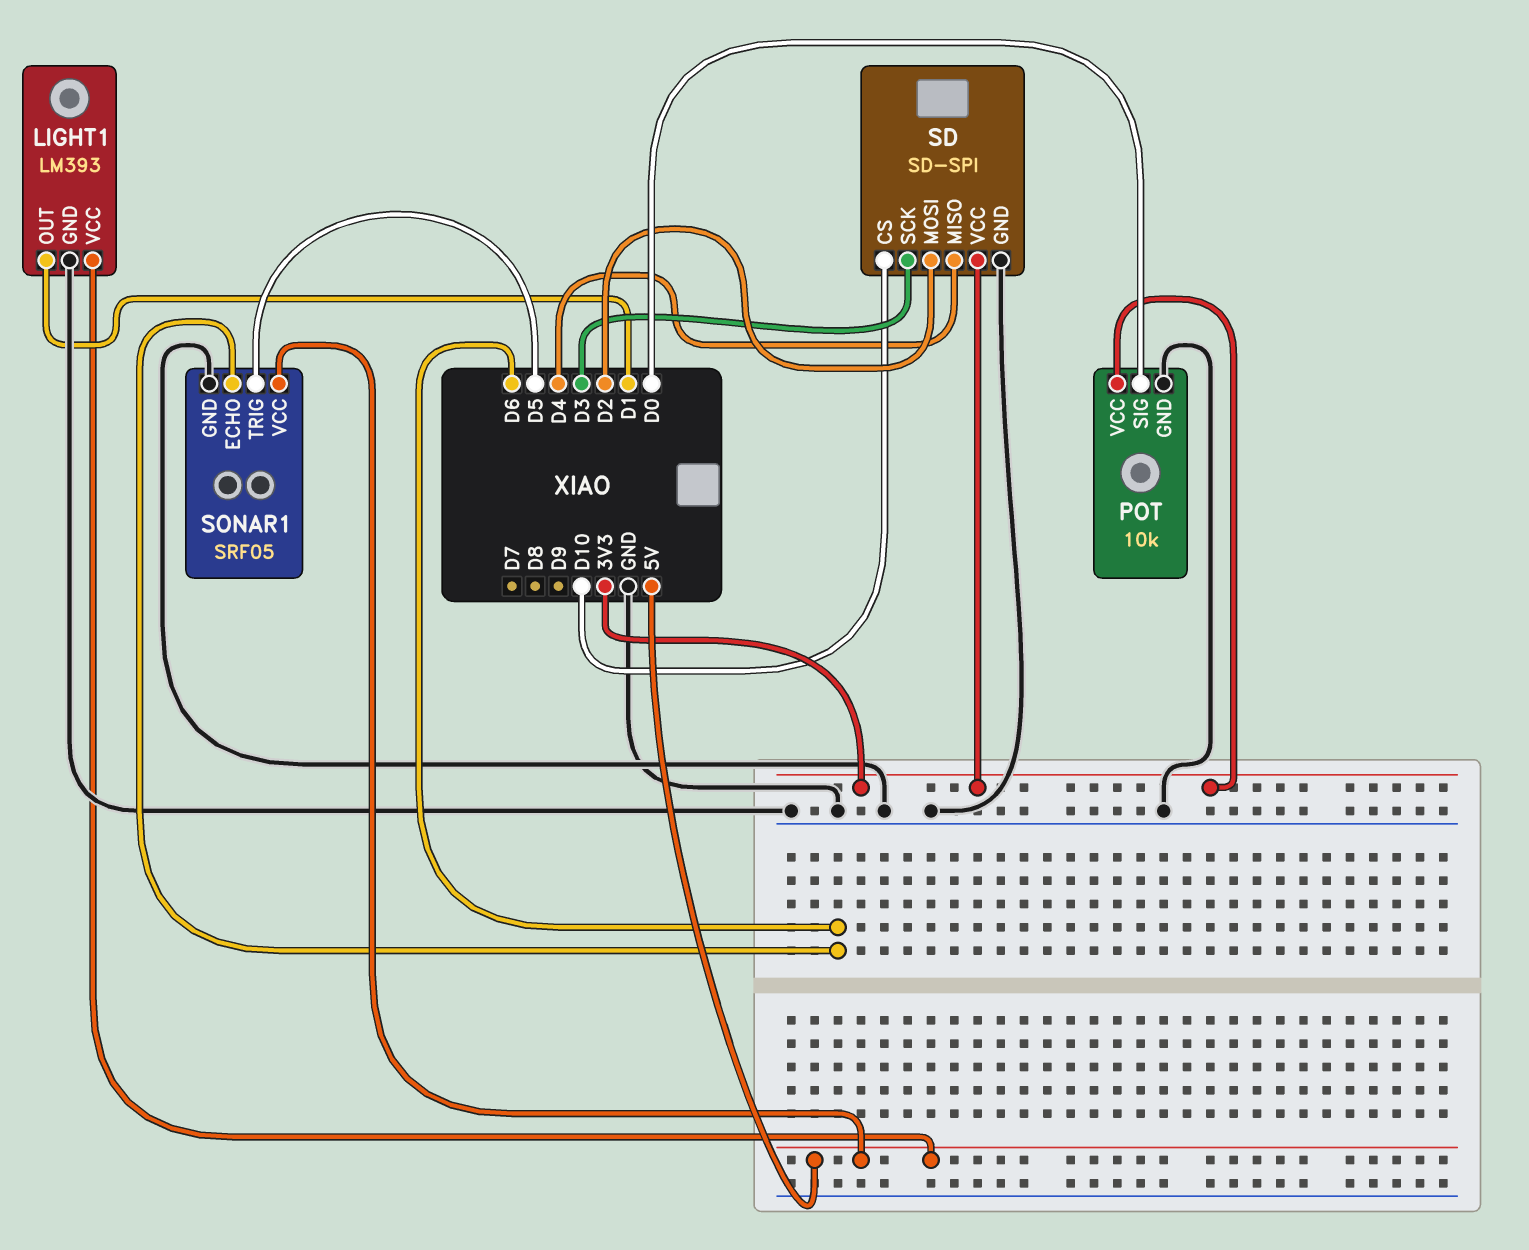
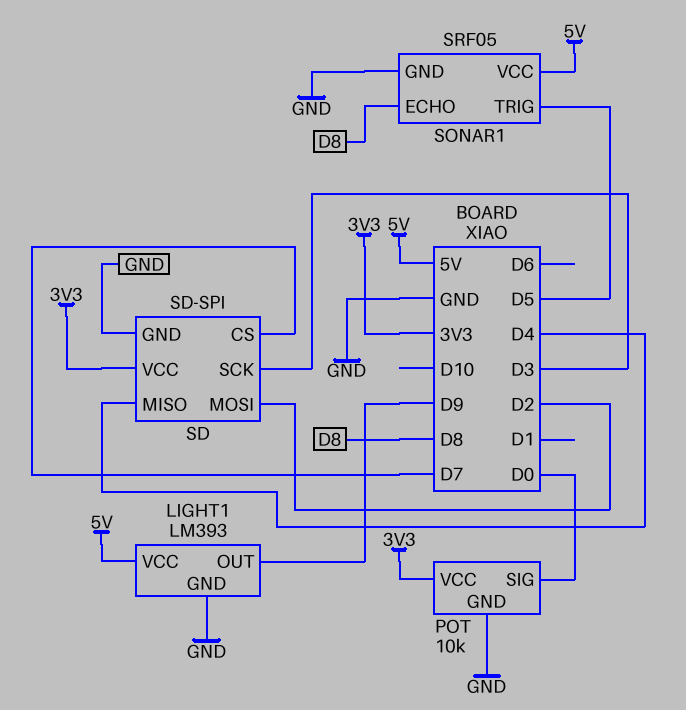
LIGHT1 pin OUT: D1 -> D9
SD pin CS: D10 -> D7
SONAR1 pin ECHO: D6 -> D8

